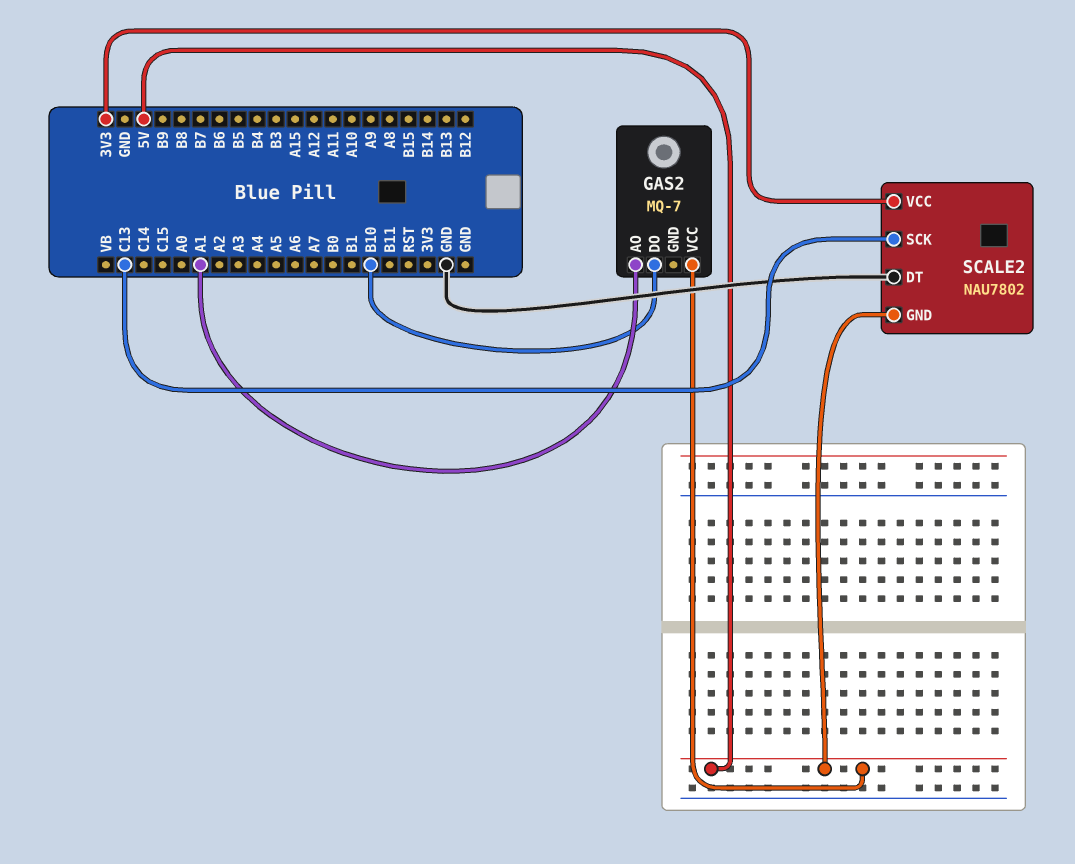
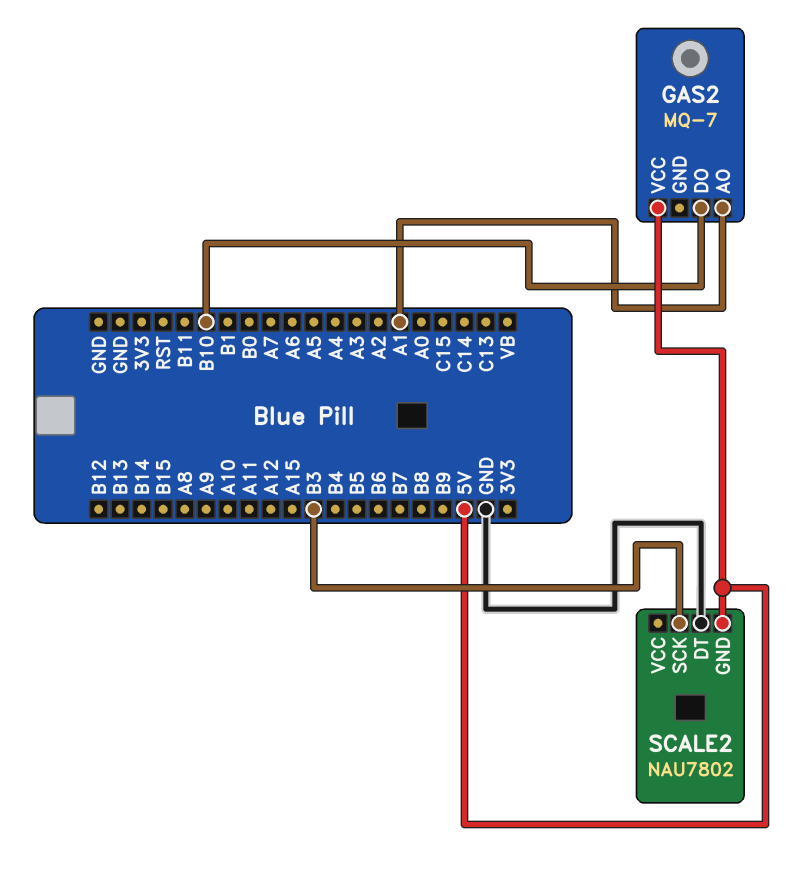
SCALE2 pin SCK: C13 -> B3
SCALE2 pin VCC: 3V3 -> none

